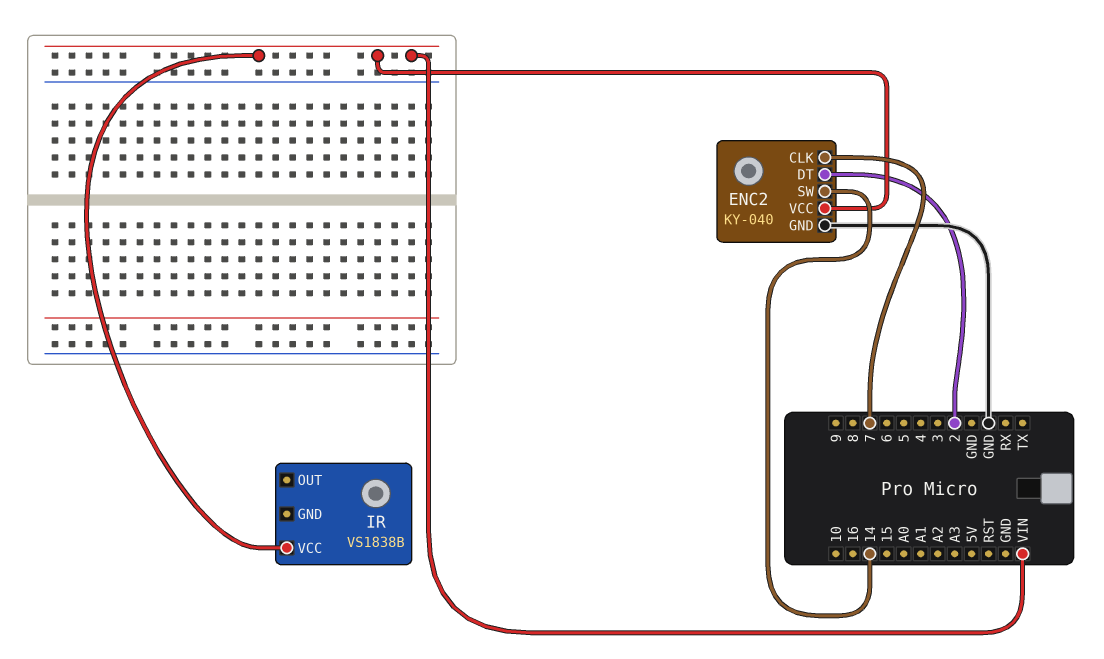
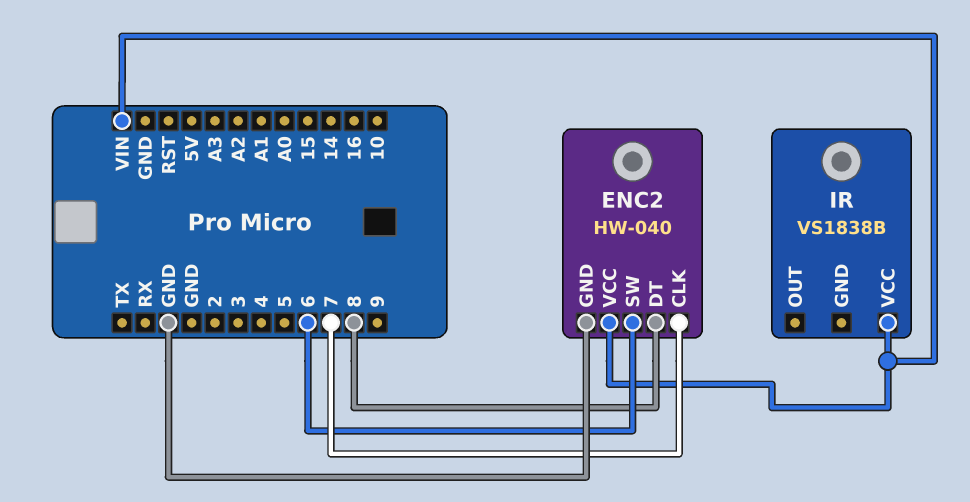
ENC2: KY-040 -> HW-040
ENC2 pin DT: 2 -> 8
ENC2 pin SW: 14 -> 6

